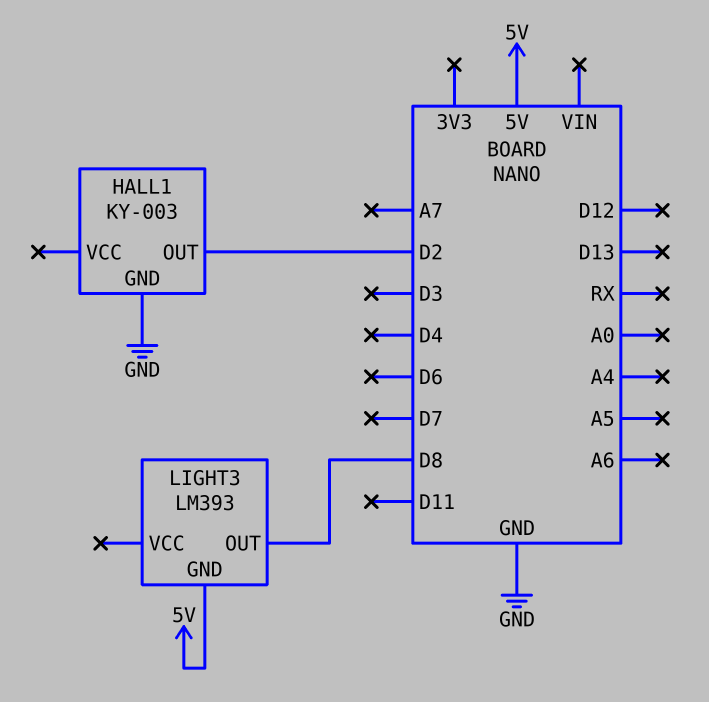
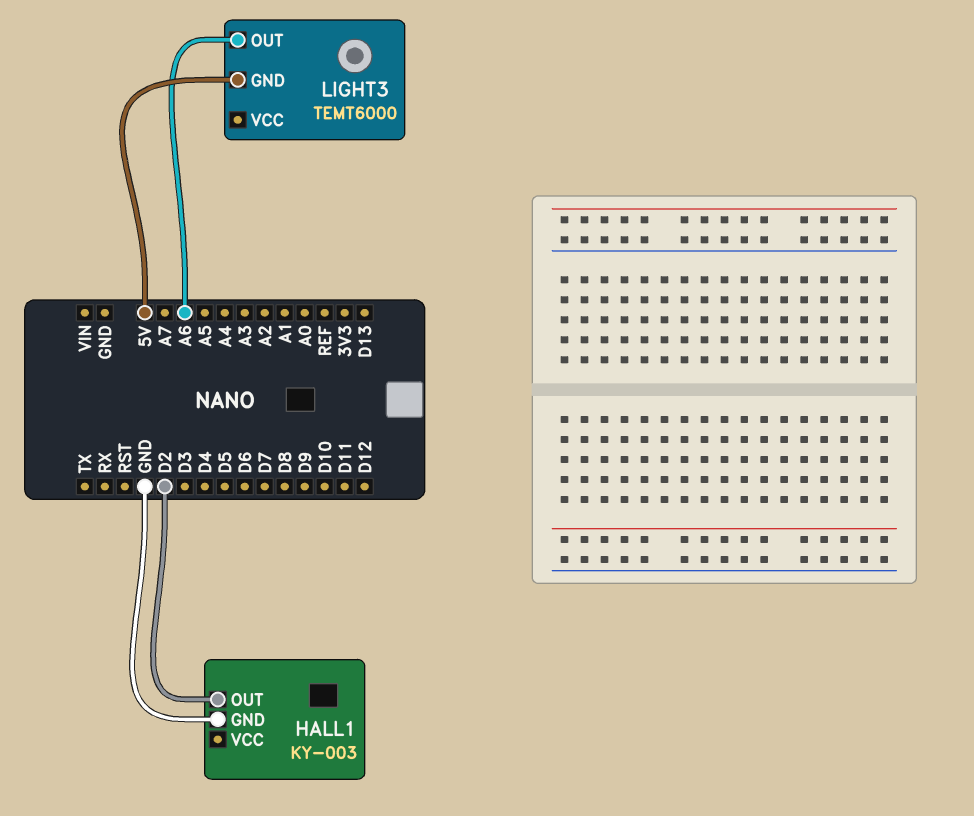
LIGHT3: LM393 -> TEMT6000
LIGHT3 pin OUT: D8 -> A6

